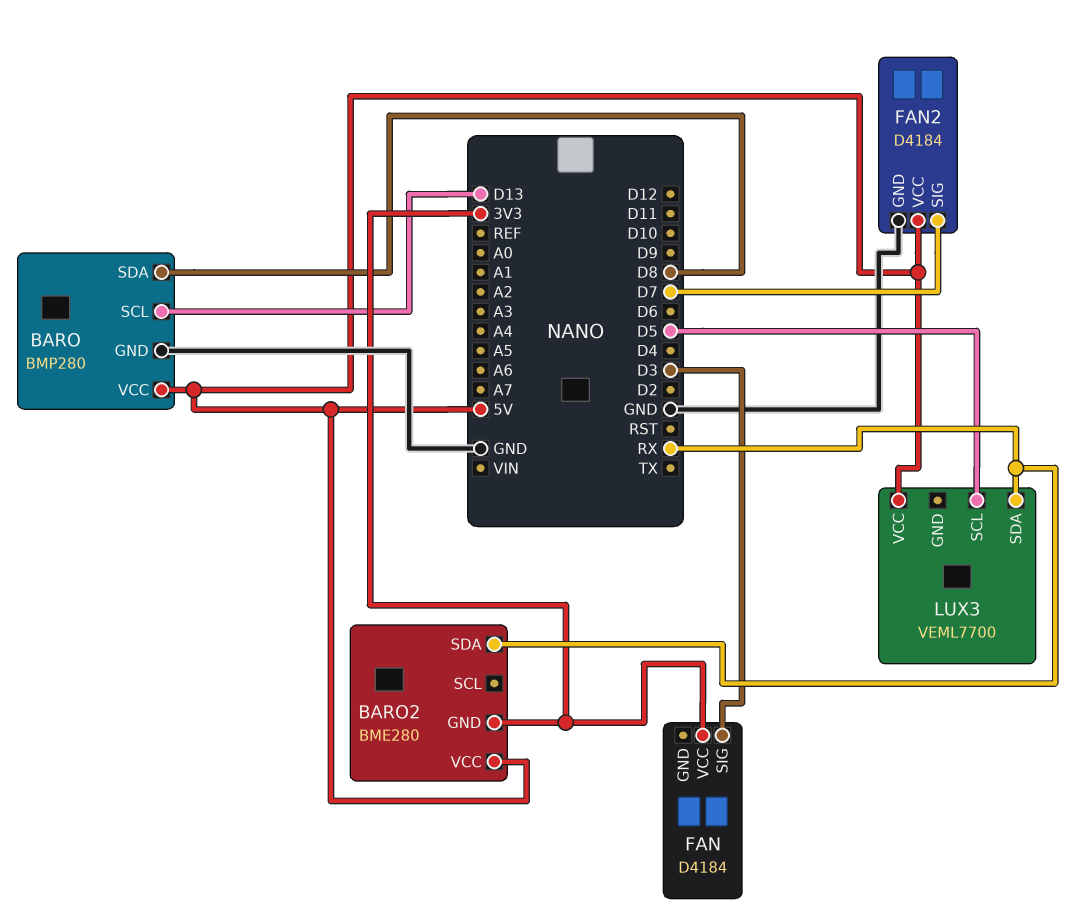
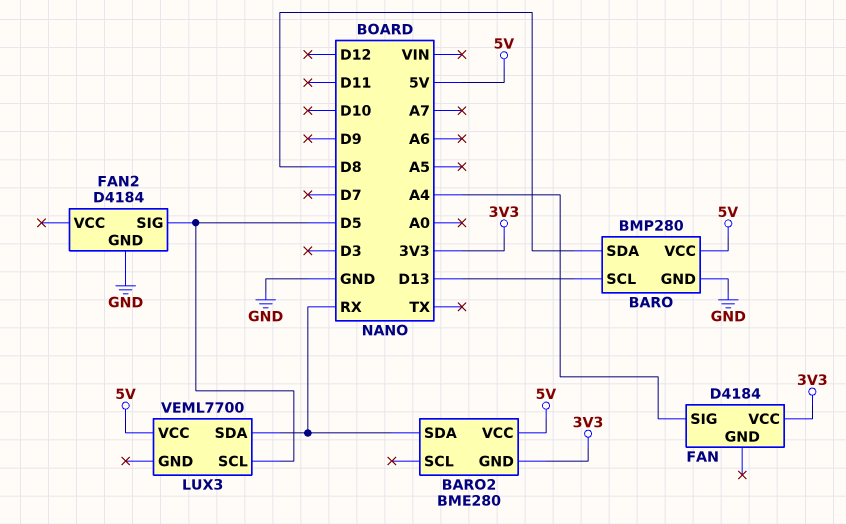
FAN pin SIG: D3 -> A4
FAN2 pin SIG: D7 -> D5
FAN2 pin VCC: 5V -> none

